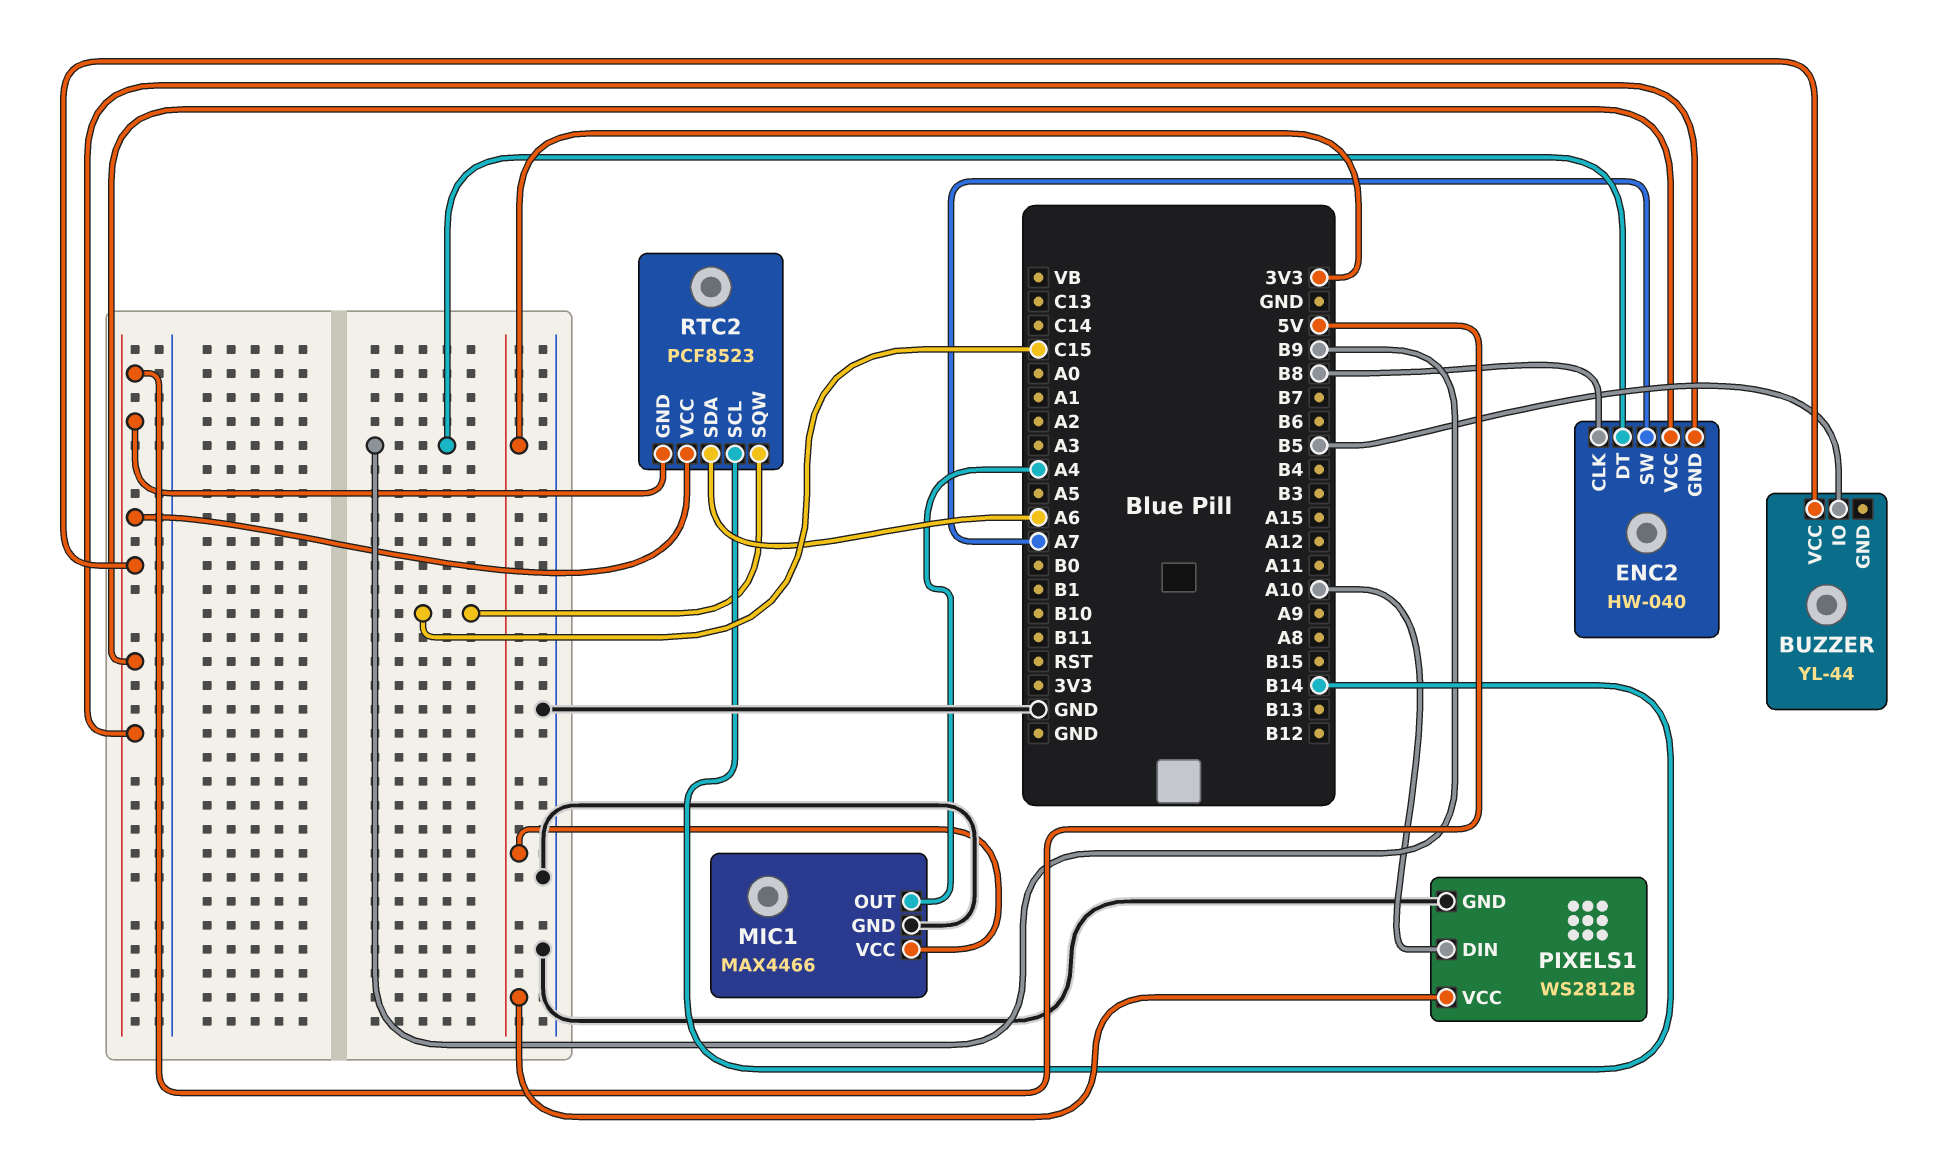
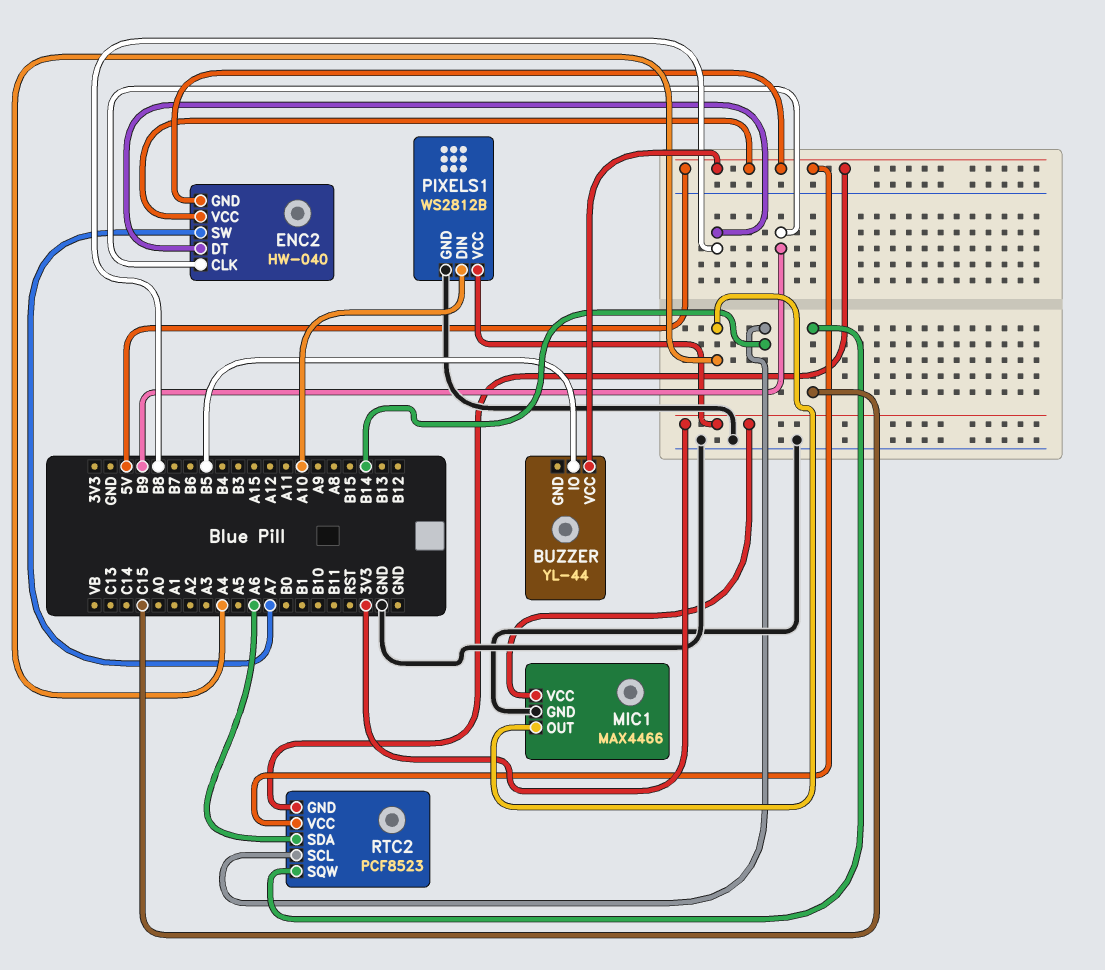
ENC2 pin CLK: B8 -> B9
ENC2 pin DT: B9 -> B8

